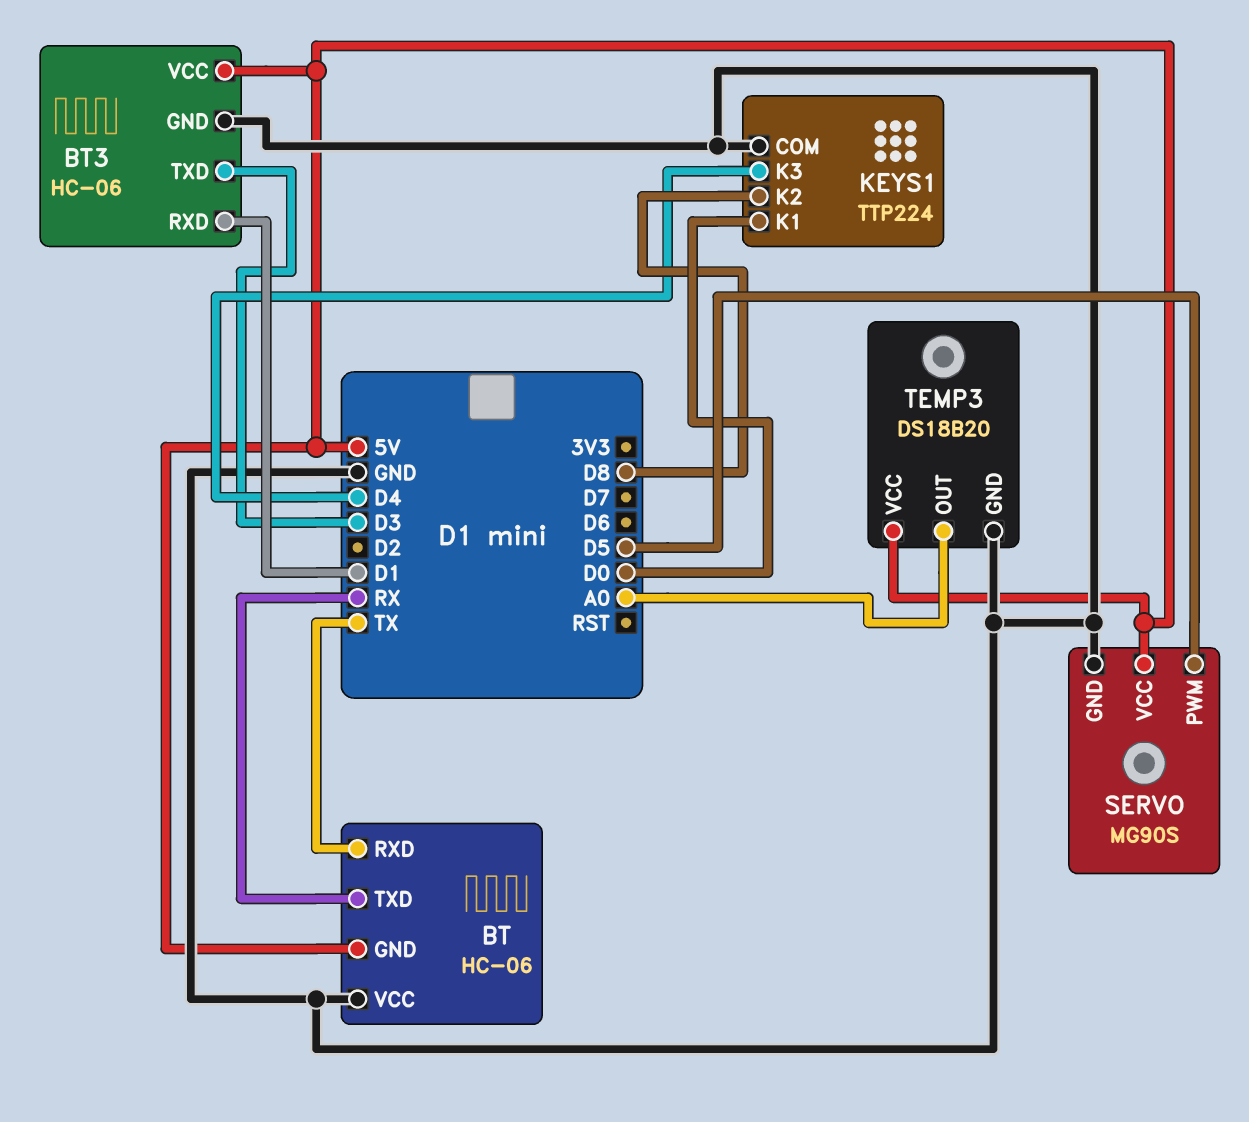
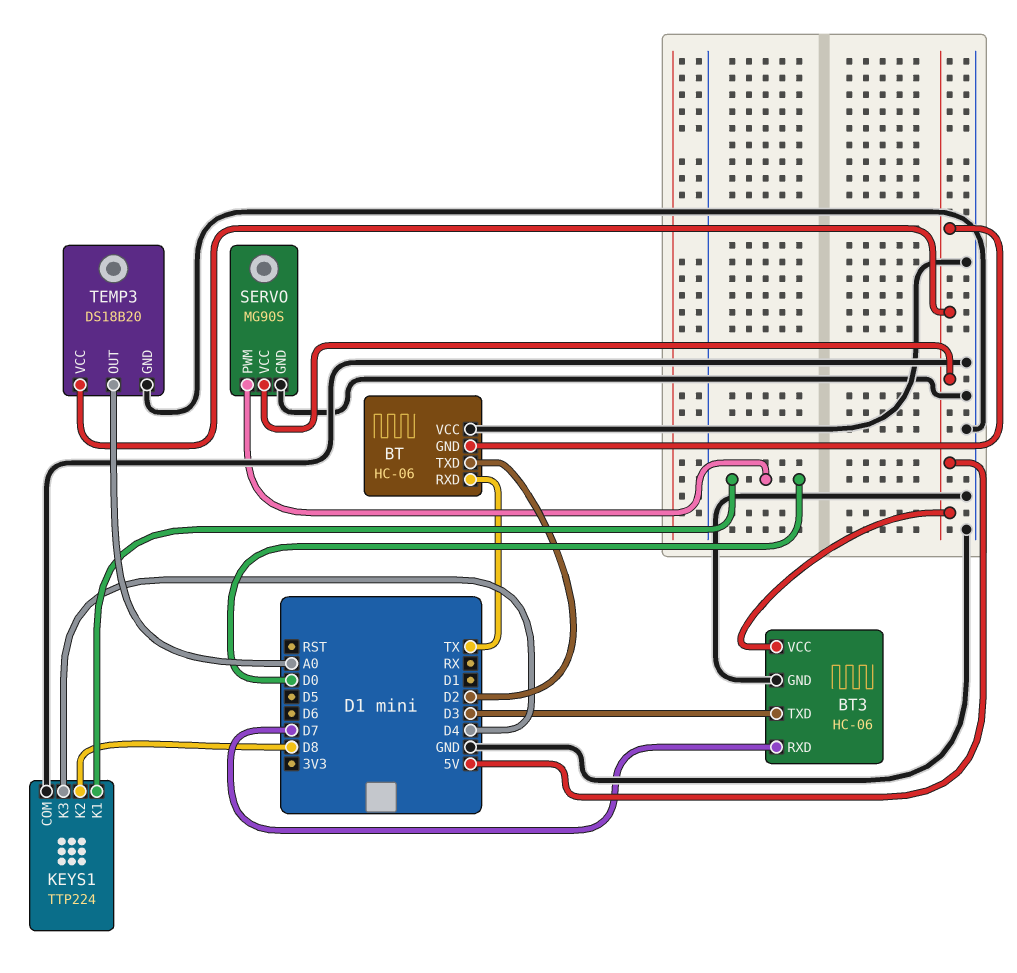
BT pin TXD: RX -> D2
BT3 pin RXD: D1 -> D7
SERVO pin PWM: D5 -> D0

